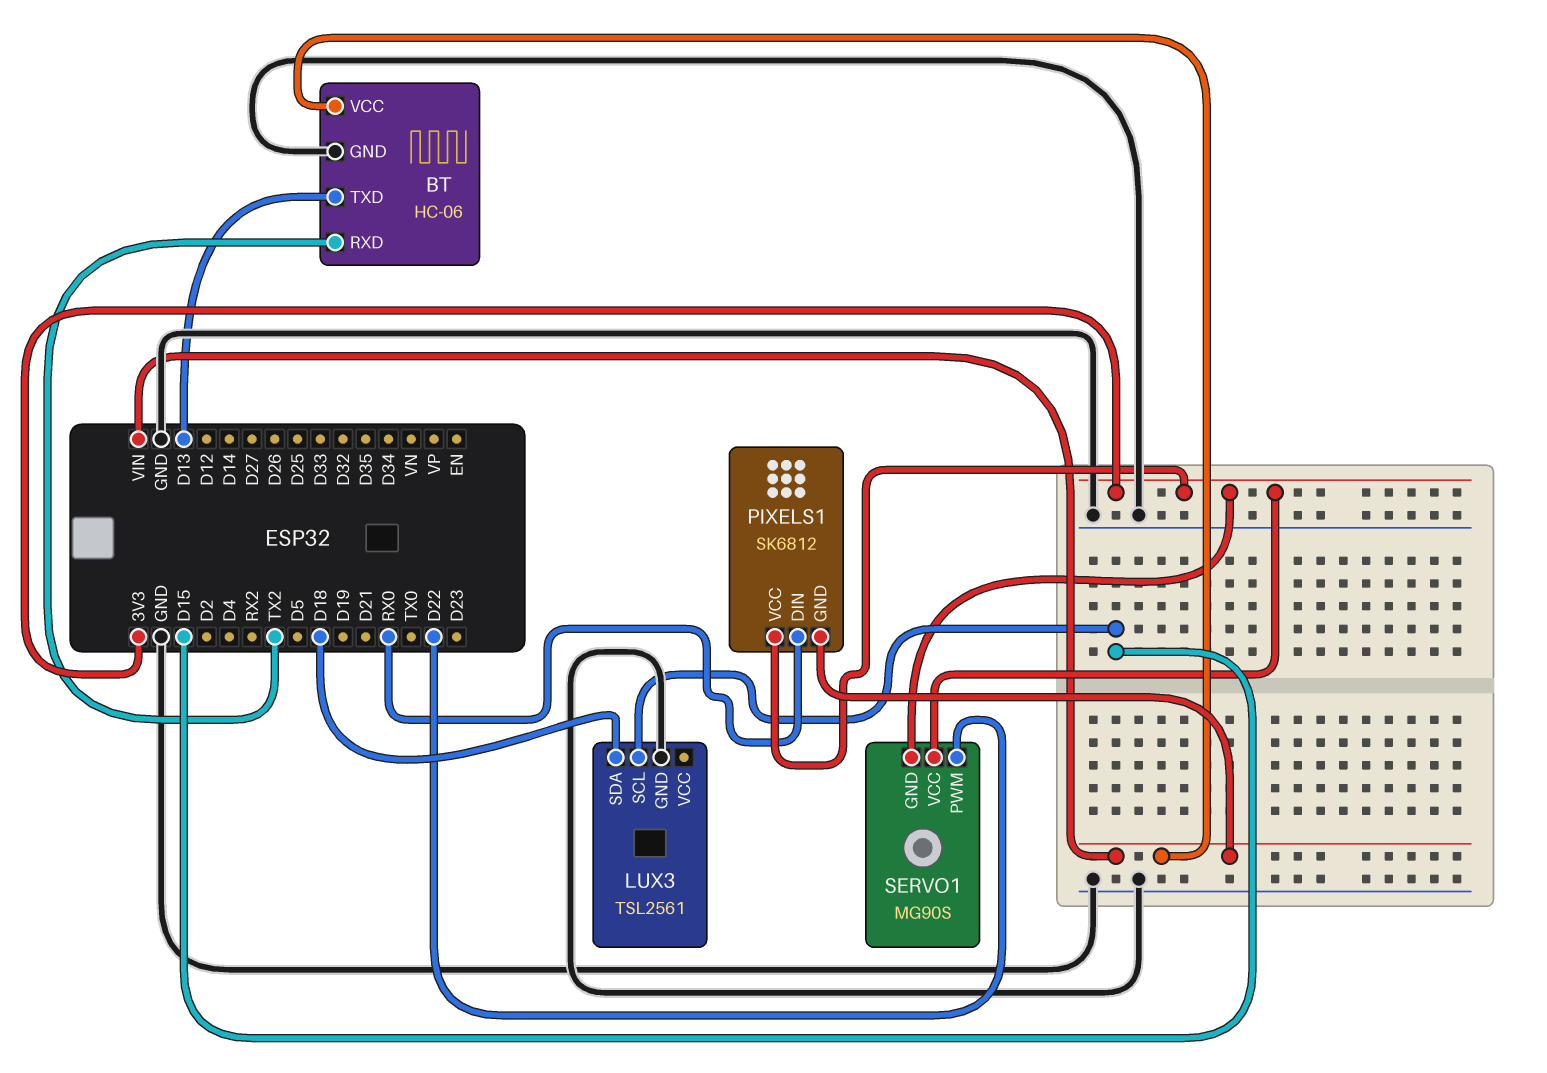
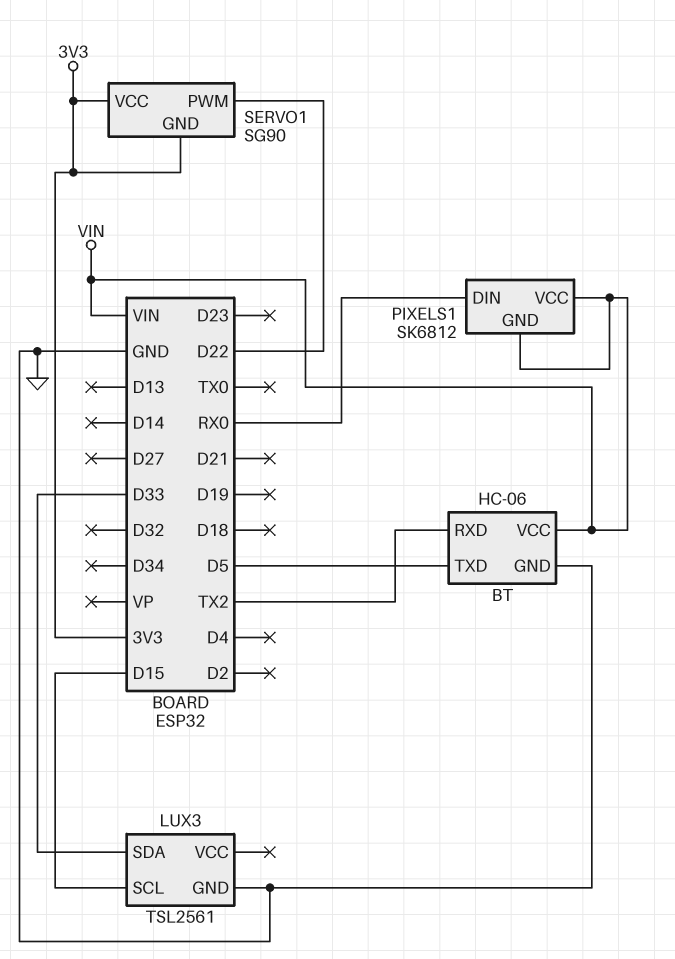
BT pin TXD: D13 -> D5
LUX3 pin SDA: D18 -> D33
PIXELS1 pin VCC: 3V3 -> VIN
SERVO1: MG90S -> SG90

